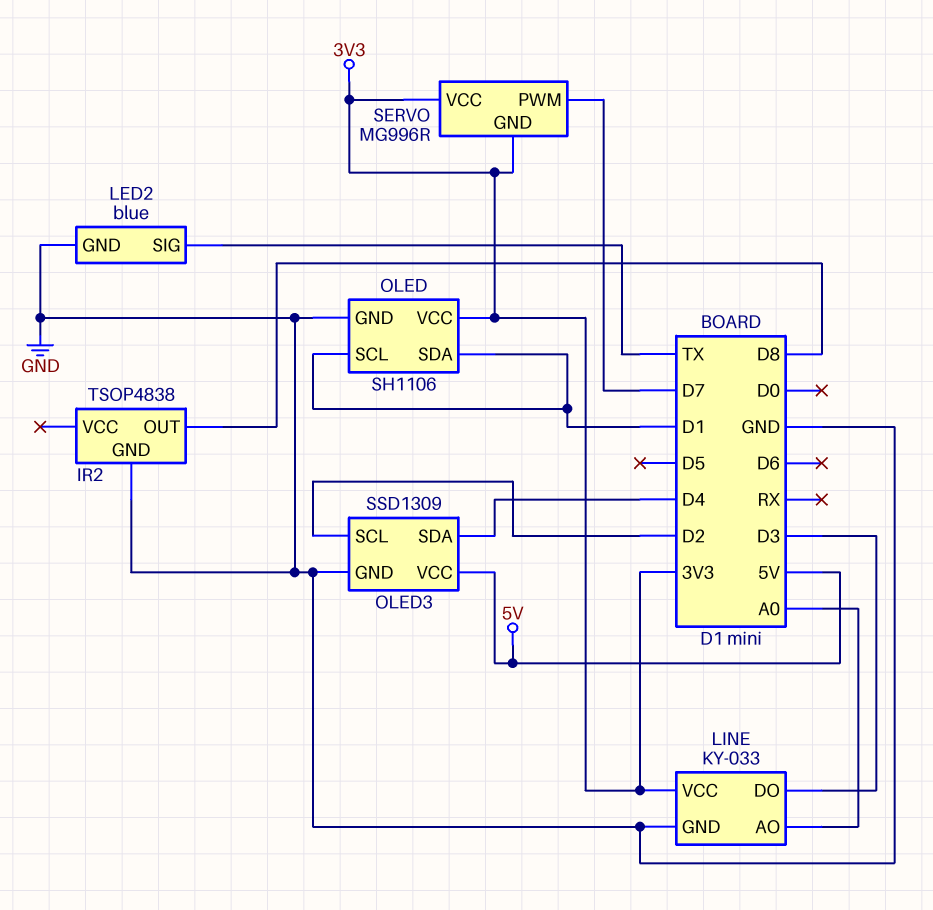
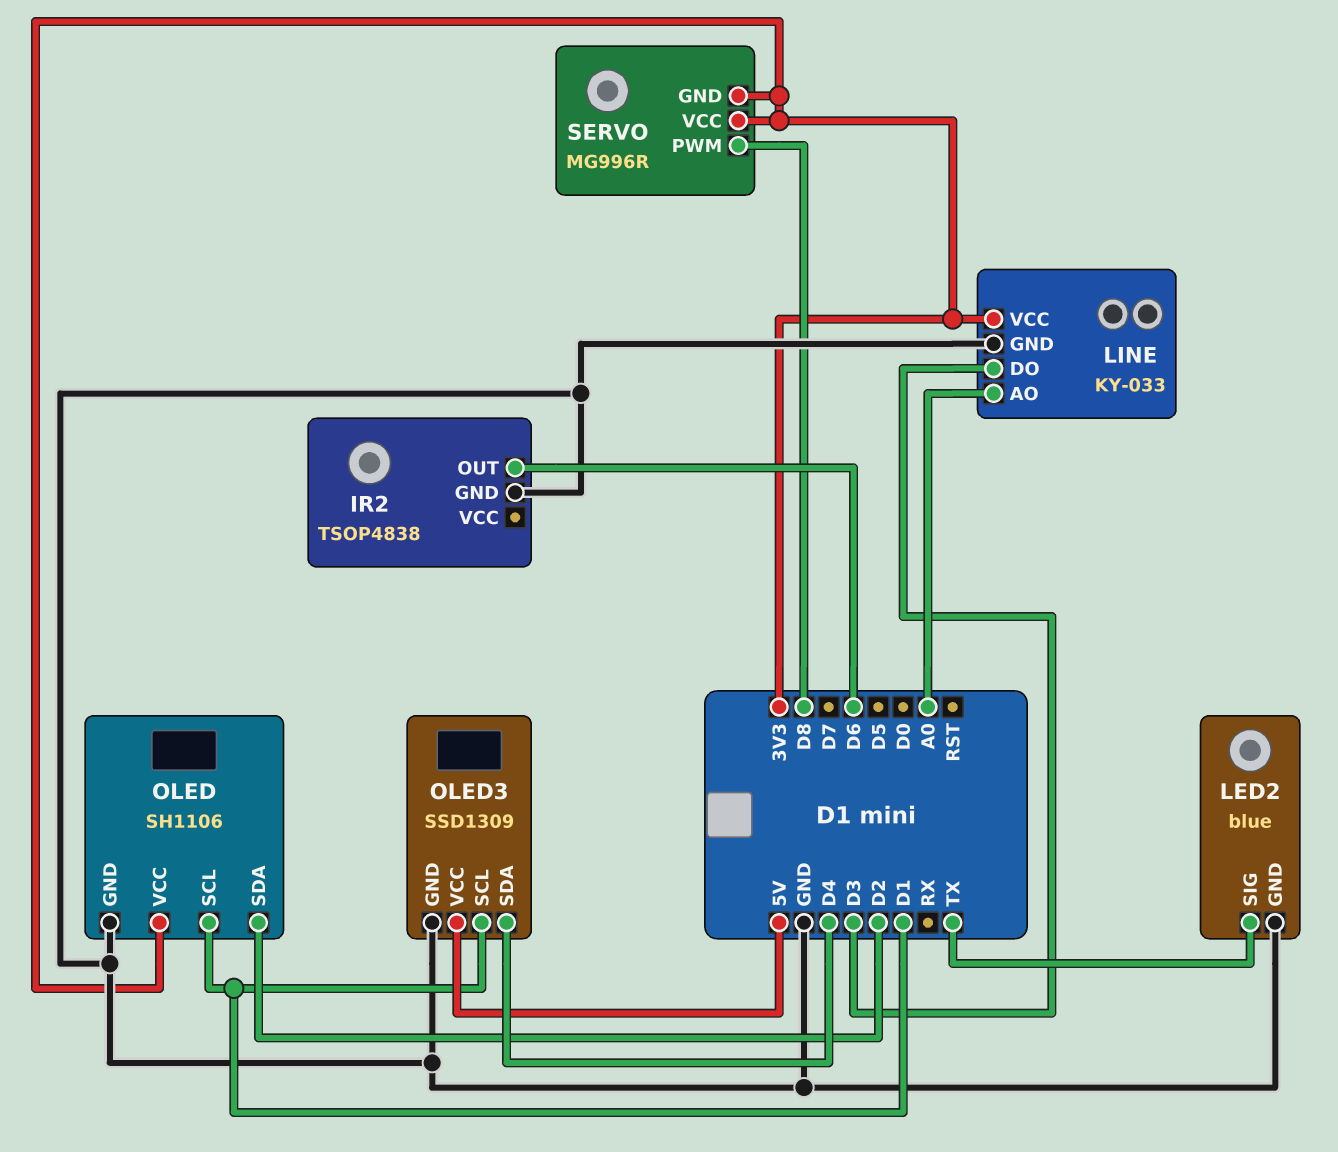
IR2 pin OUT: D8 -> D6
OLED pin SDA: D1 -> D2
OLED3 pin SCL: D2 -> D1
SERVO pin PWM: D7 -> D8

